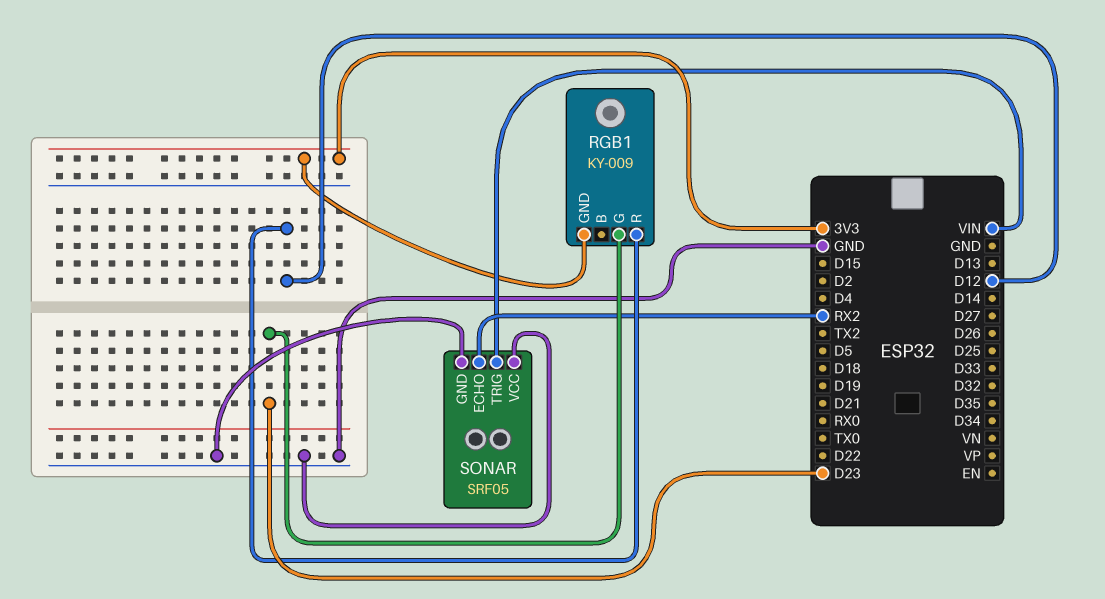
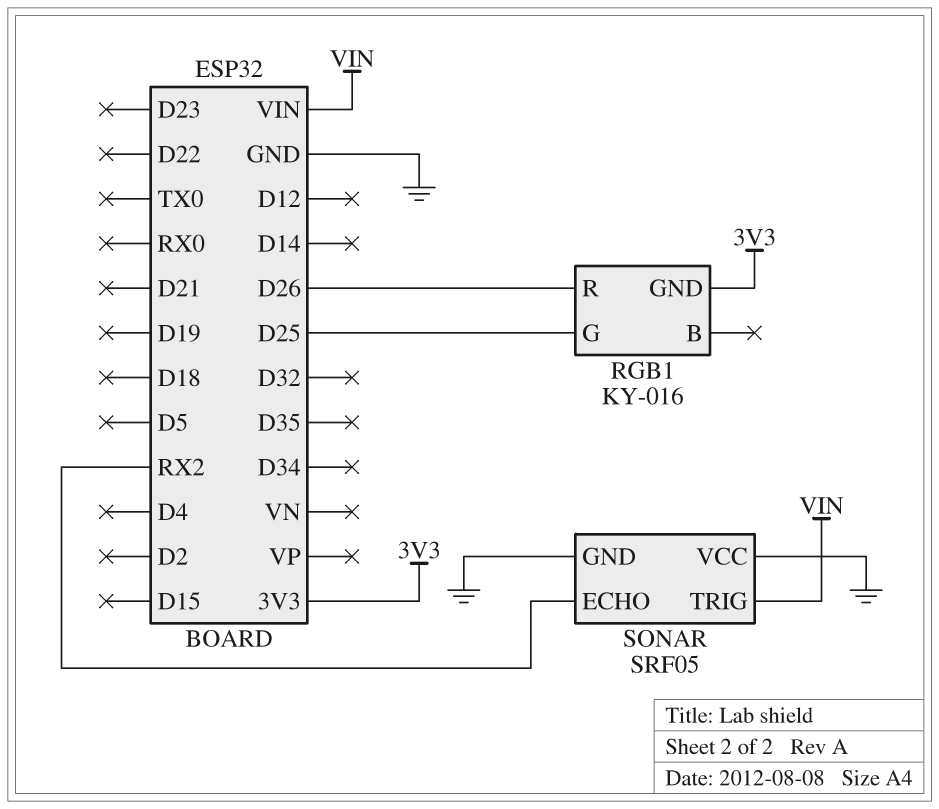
RGB1: KY-009 -> KY-016
RGB1 pin G: D23 -> D25
RGB1 pin R: D12 -> D26

